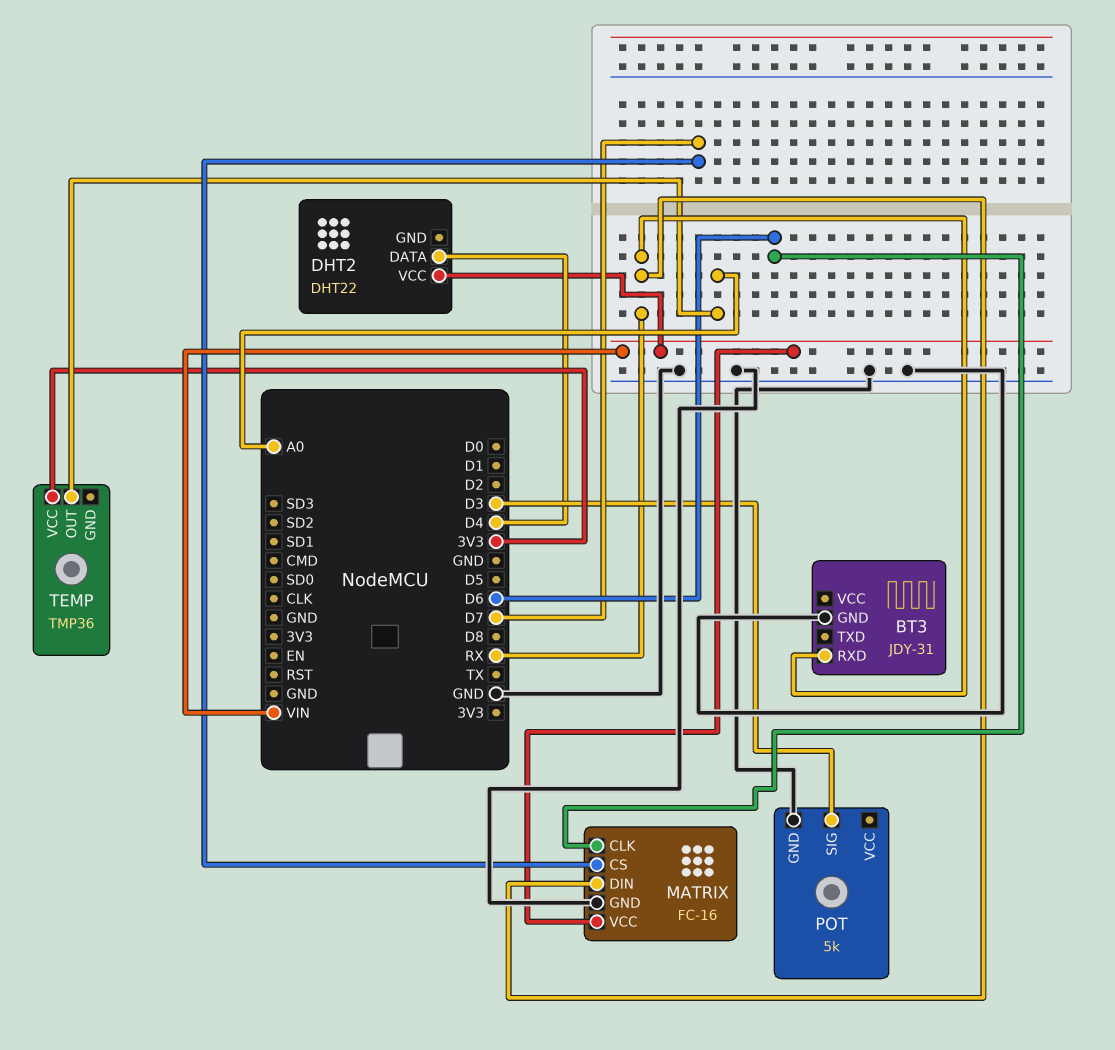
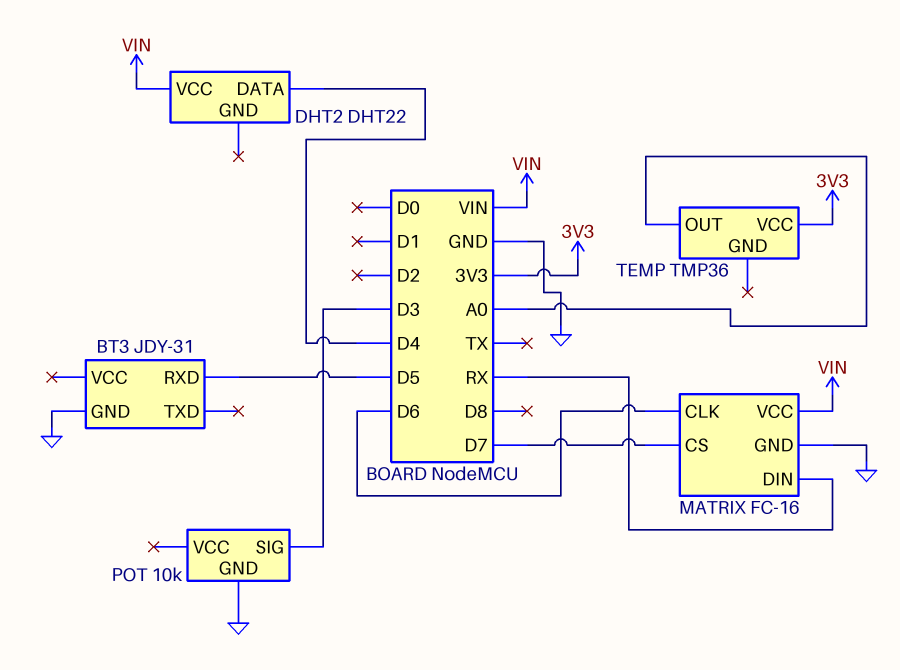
BT3 pin RXD: RX -> D5
POT: 5k -> 10k

